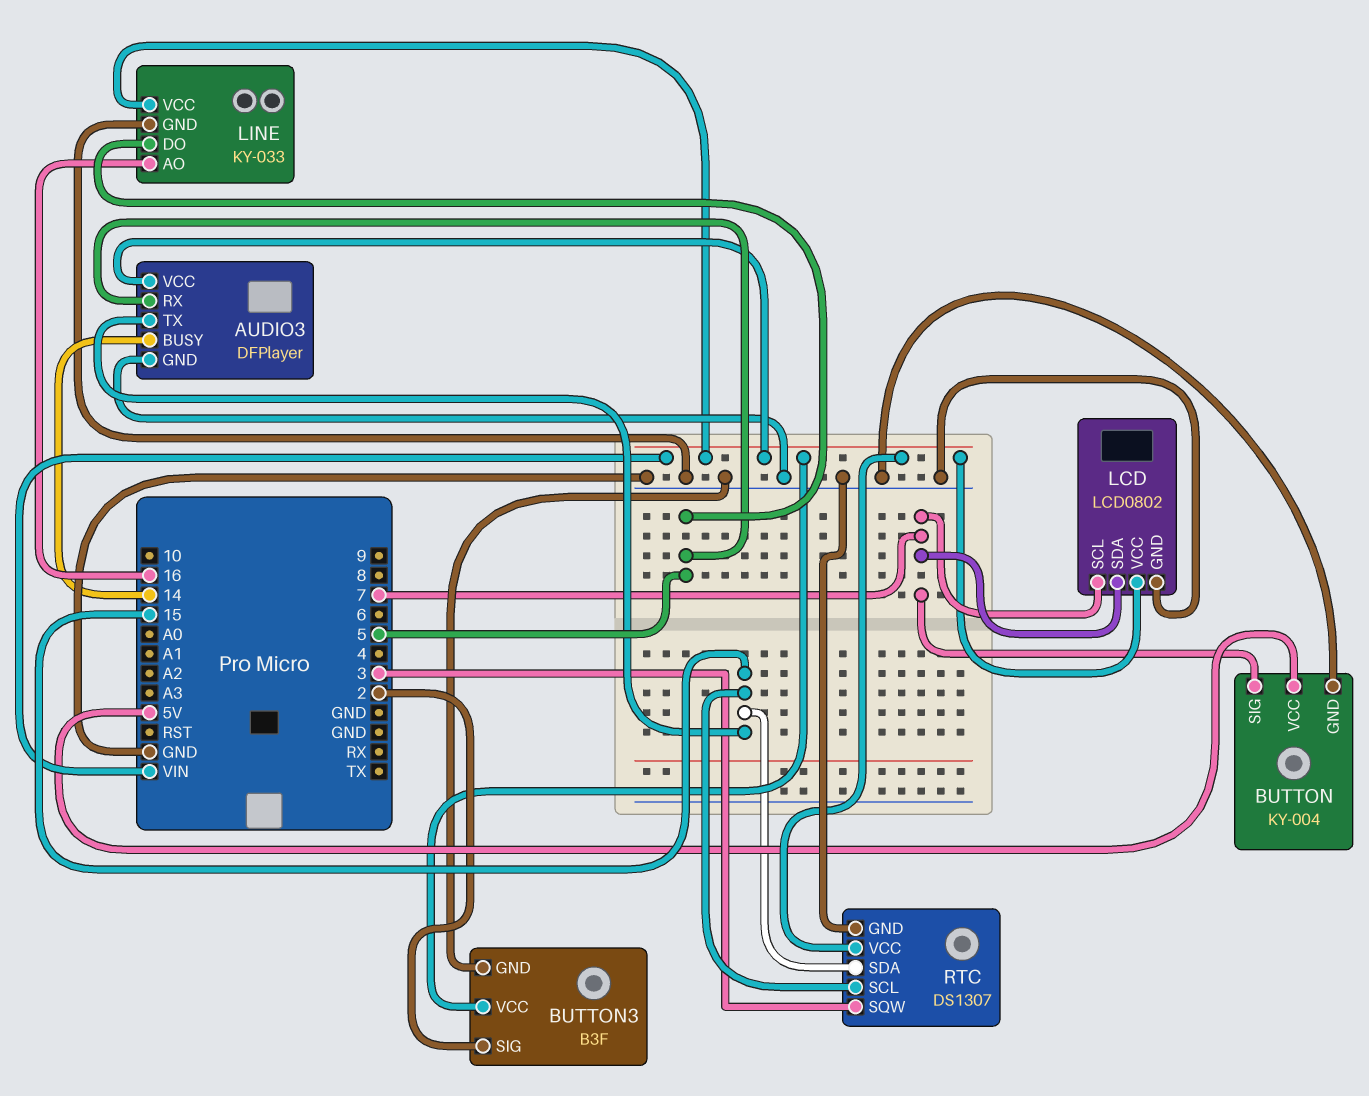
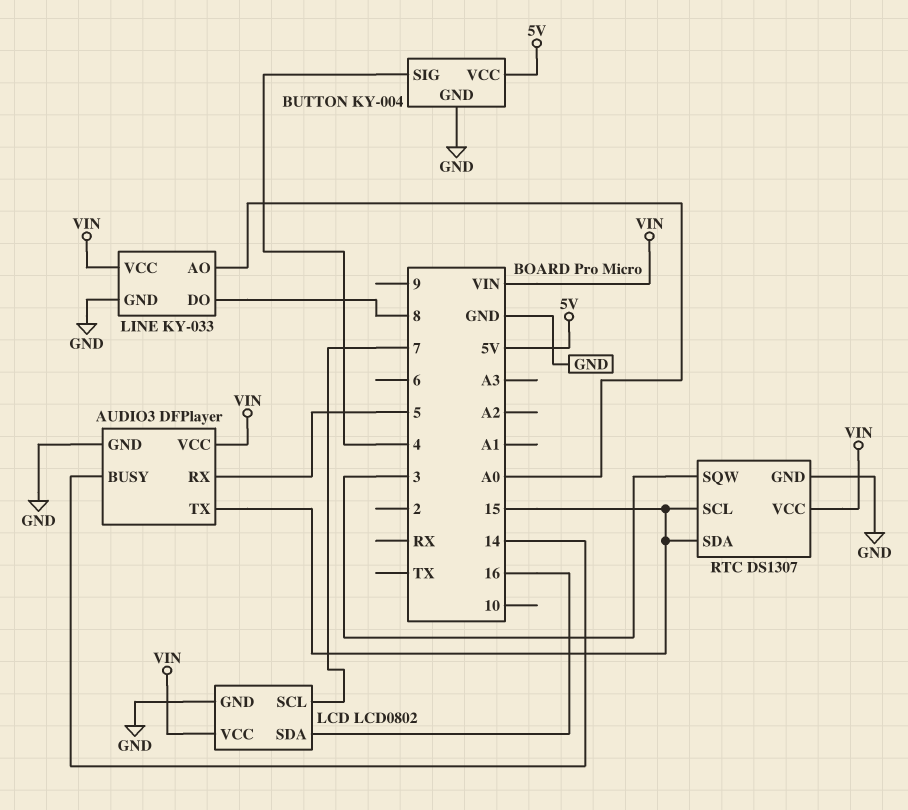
BUTTON pin SIG: 7 -> 4
BUTTON3: B3F -> none
BUTTON3 pin GND: GND -> none
BUTTON3 pin SIG: 2 -> none
BUTTON3 pin VCC: VIN -> none
LCD pin SDA: 7 -> 16
LINE pin AO: 16 -> A0
LINE pin DO: 5 -> 8

